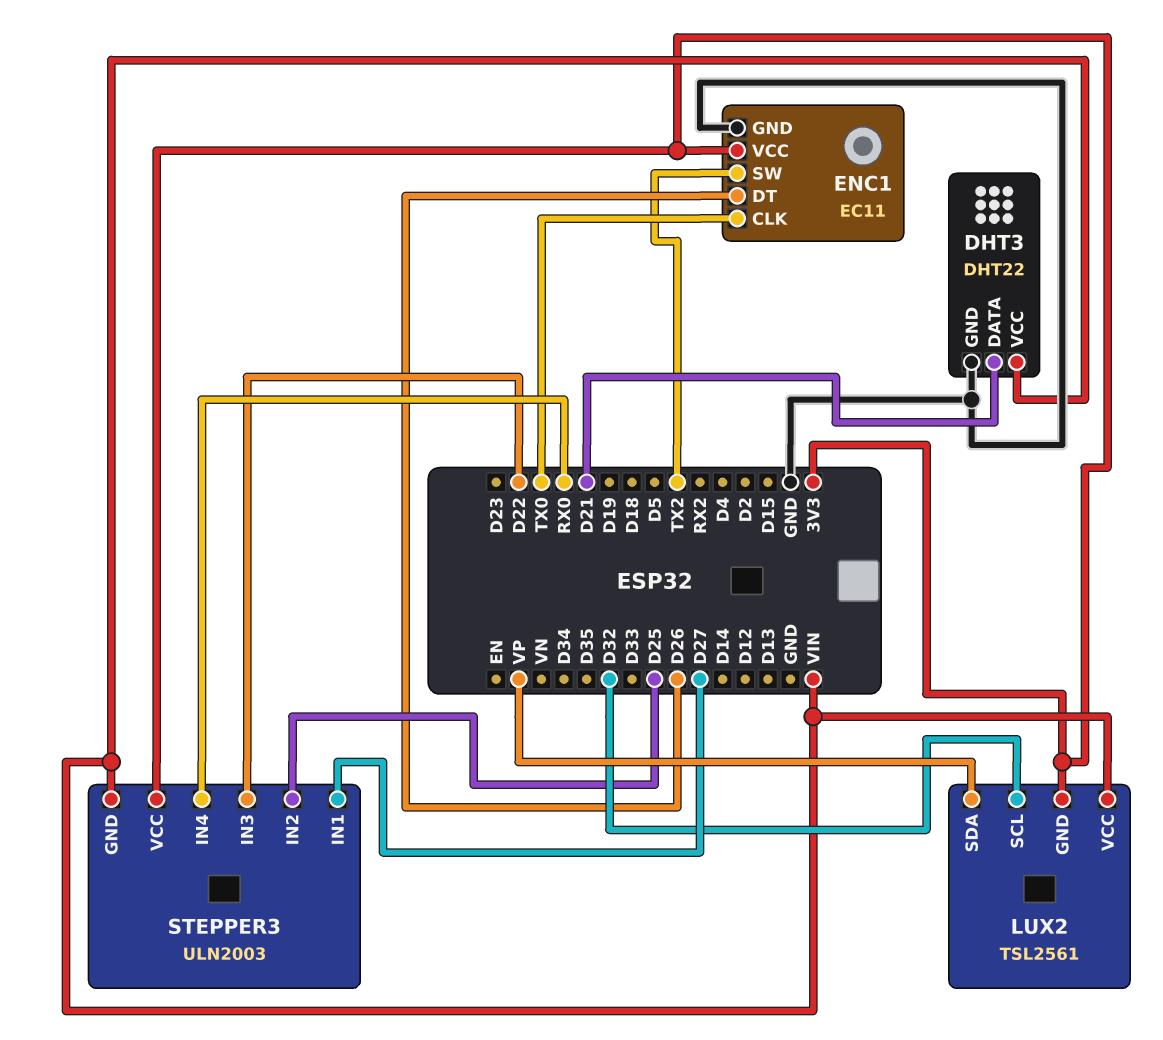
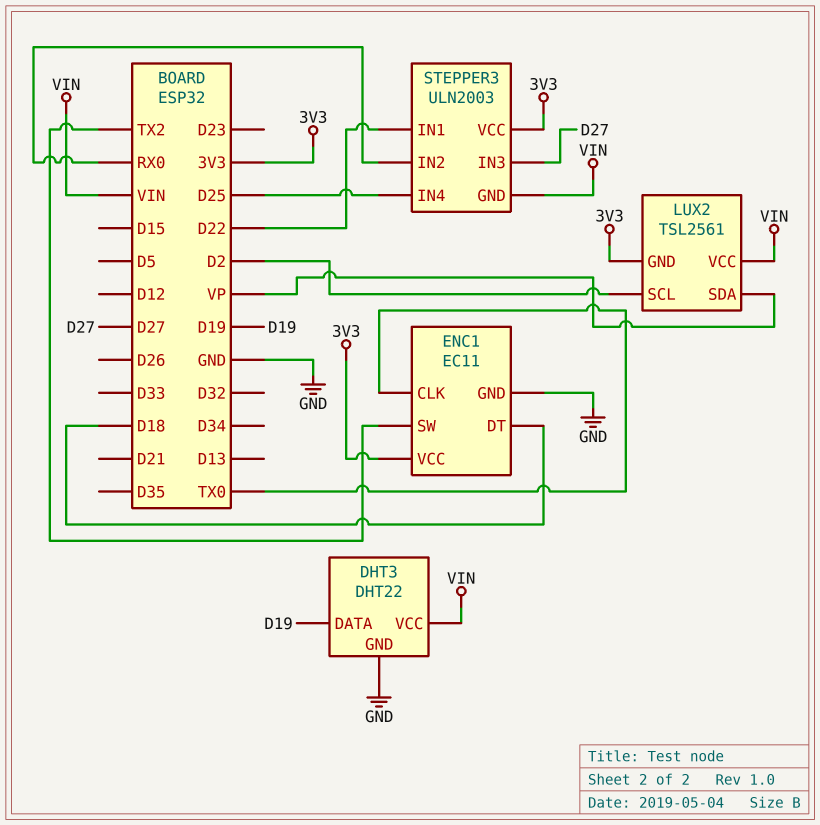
DHT3 pin DATA: D21 -> D19
ENC1 pin DT: D26 -> D18
LUX2 pin SCL: D32 -> D2
STEPPER3 pin IN1: D27 -> D22
STEPPER3 pin IN2: D25 -> RX0
STEPPER3 pin IN3: D22 -> D27
STEPPER3 pin IN4: RX0 -> D25

